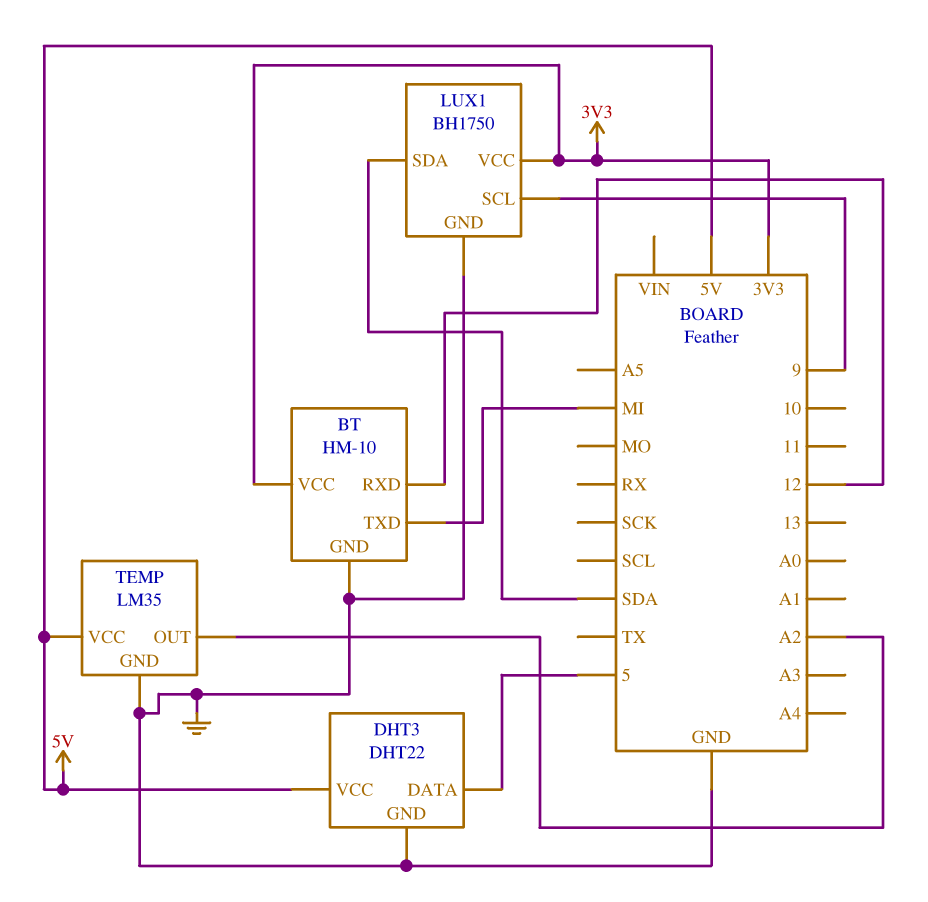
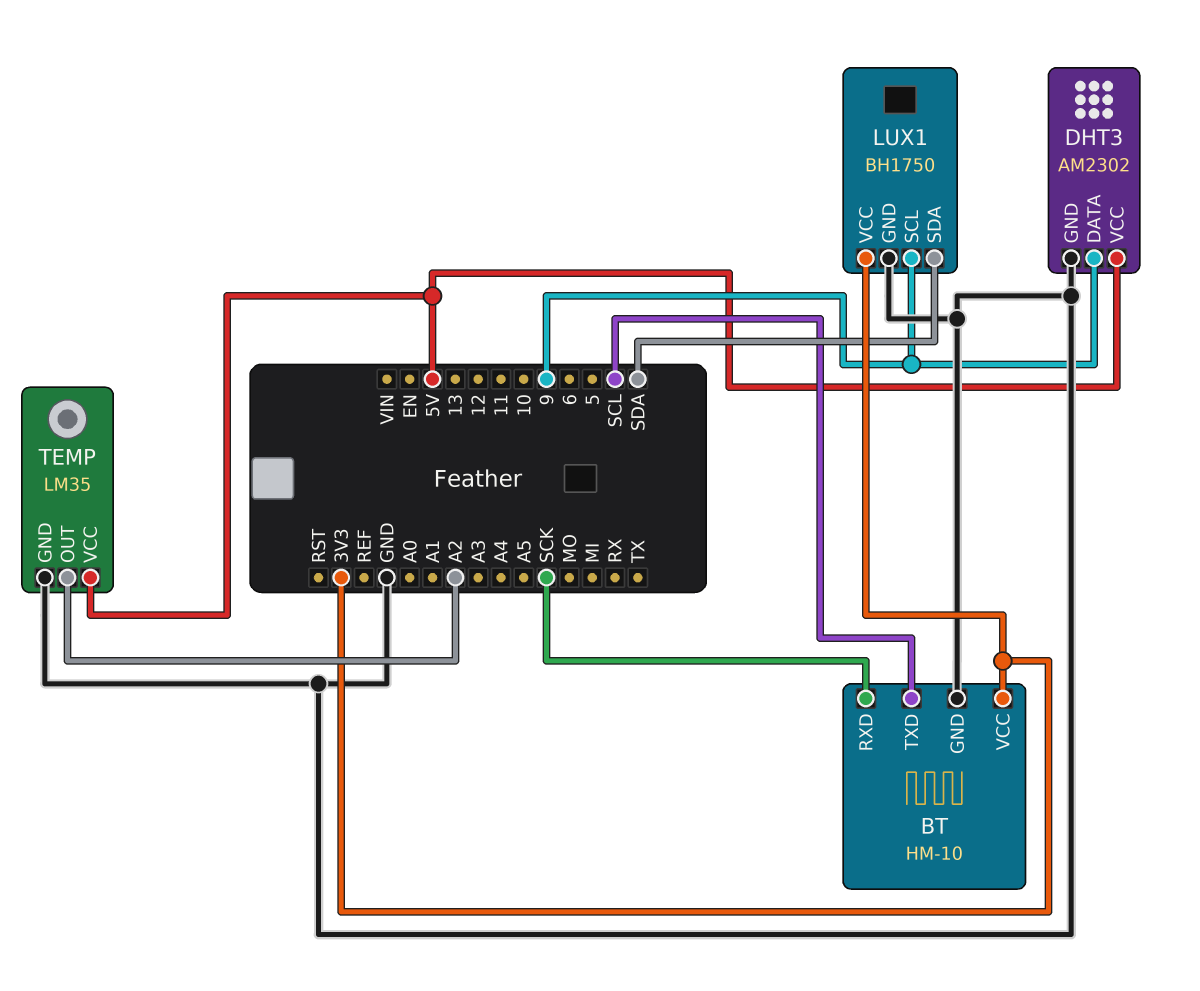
BT pin RXD: 12 -> SCK
BT pin TXD: MI -> SCL
DHT3: DHT22 -> AM2302
DHT3 pin DATA: 5 -> 9

